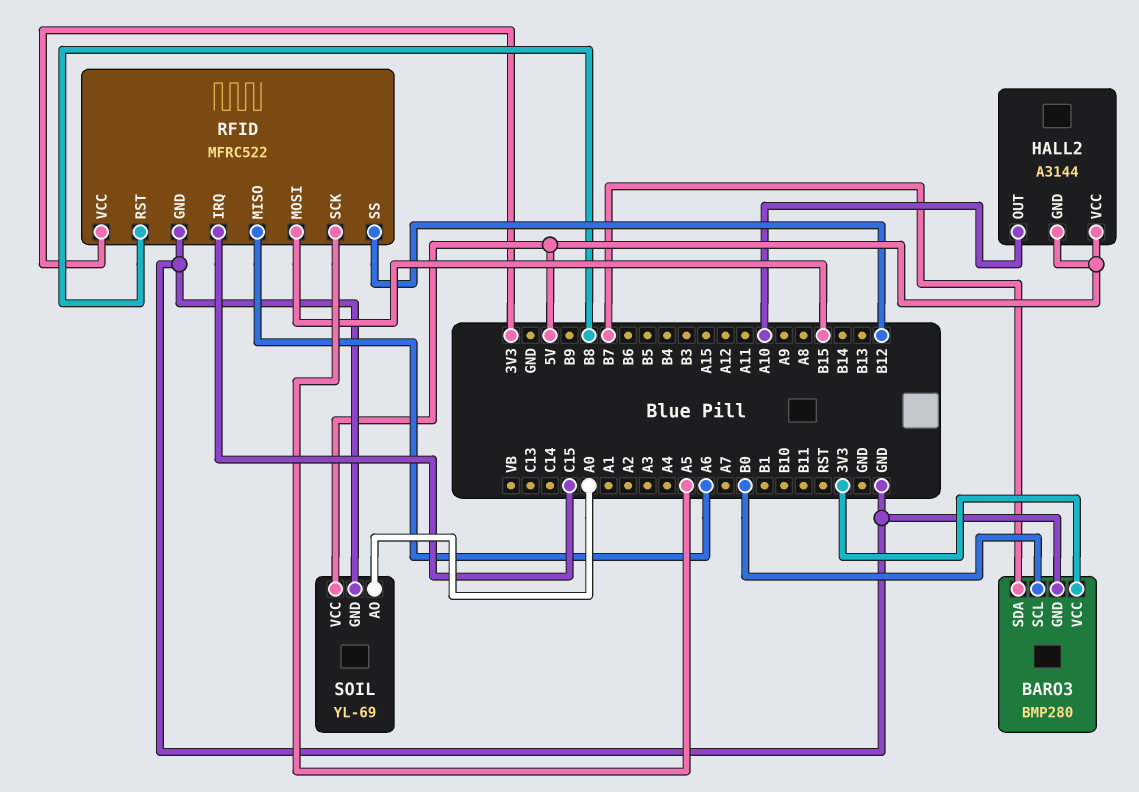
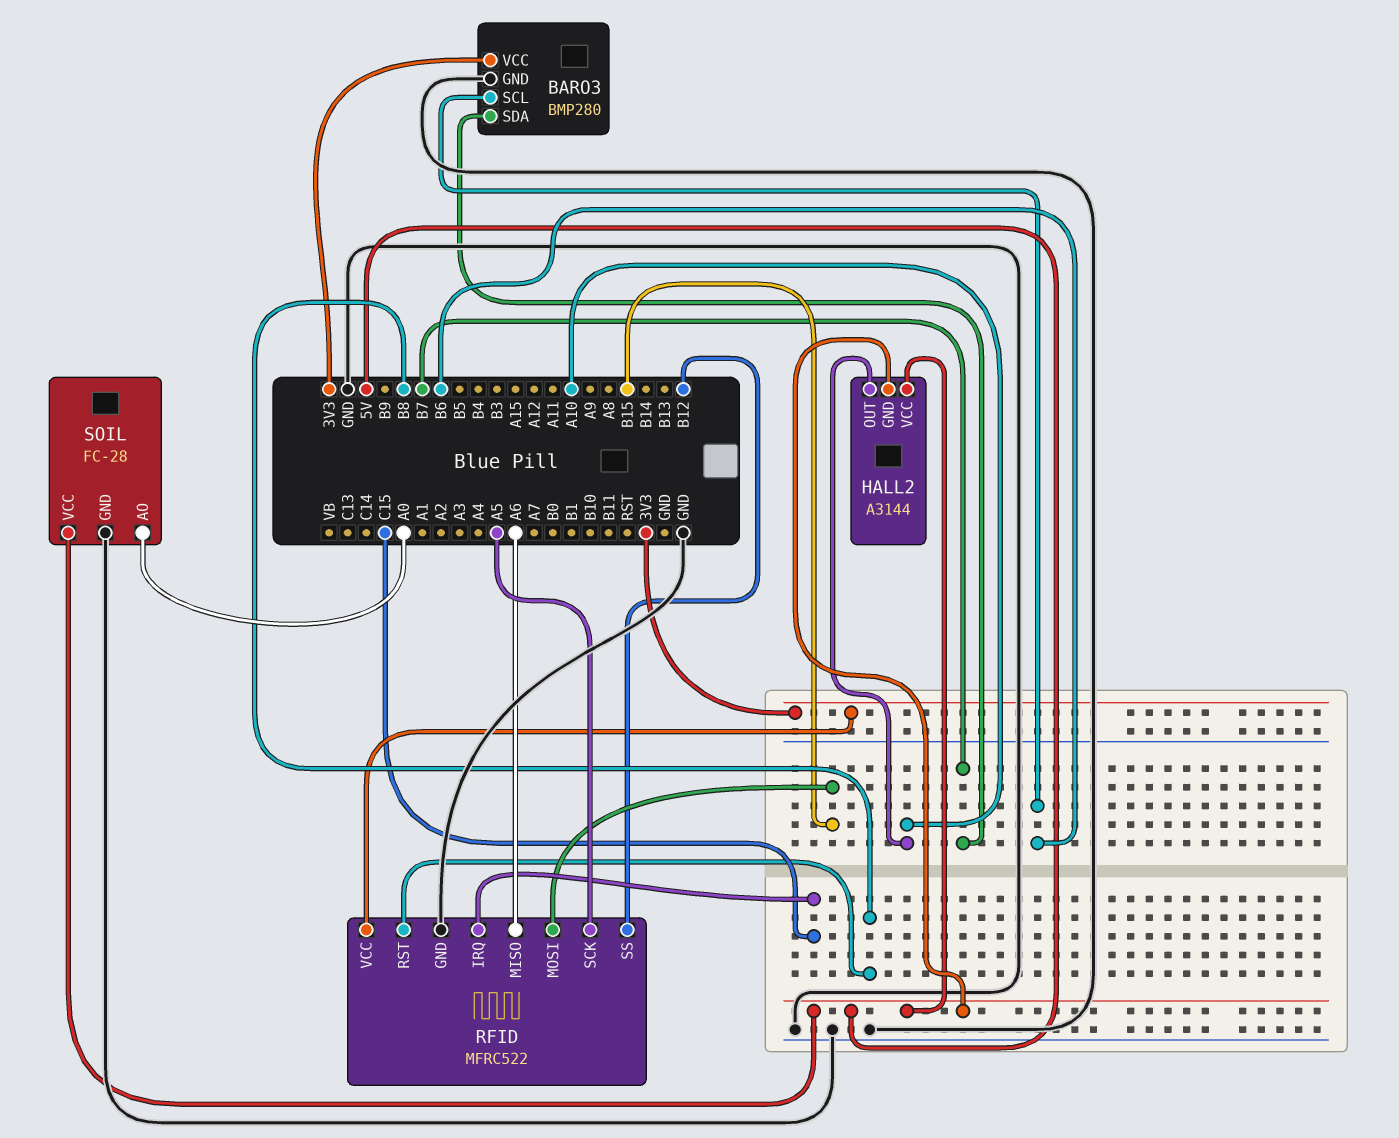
BARO3 pin SCL: B0 -> B6
SOIL: YL-69 -> FC-28

